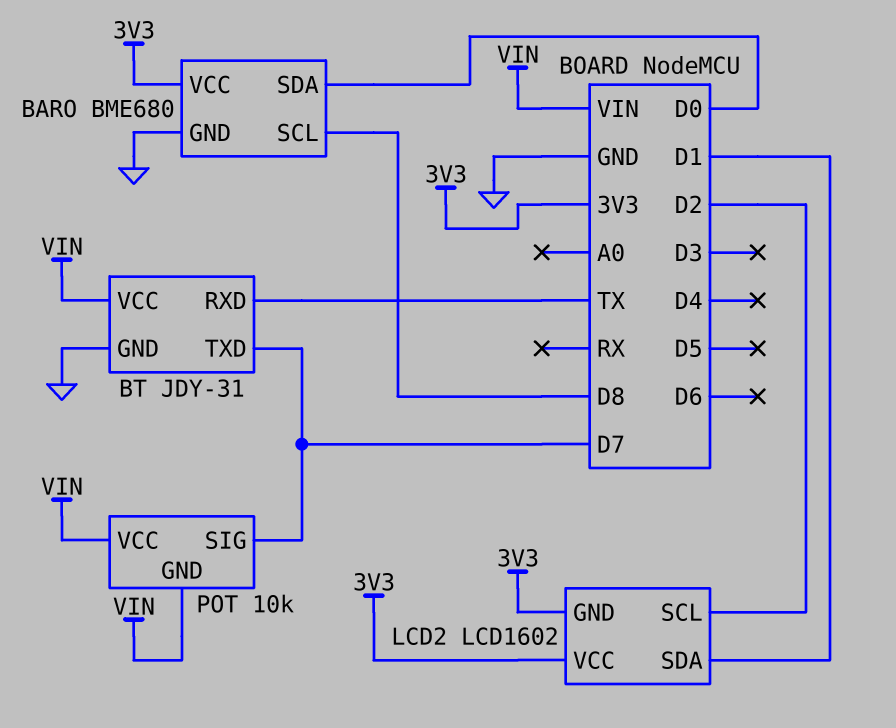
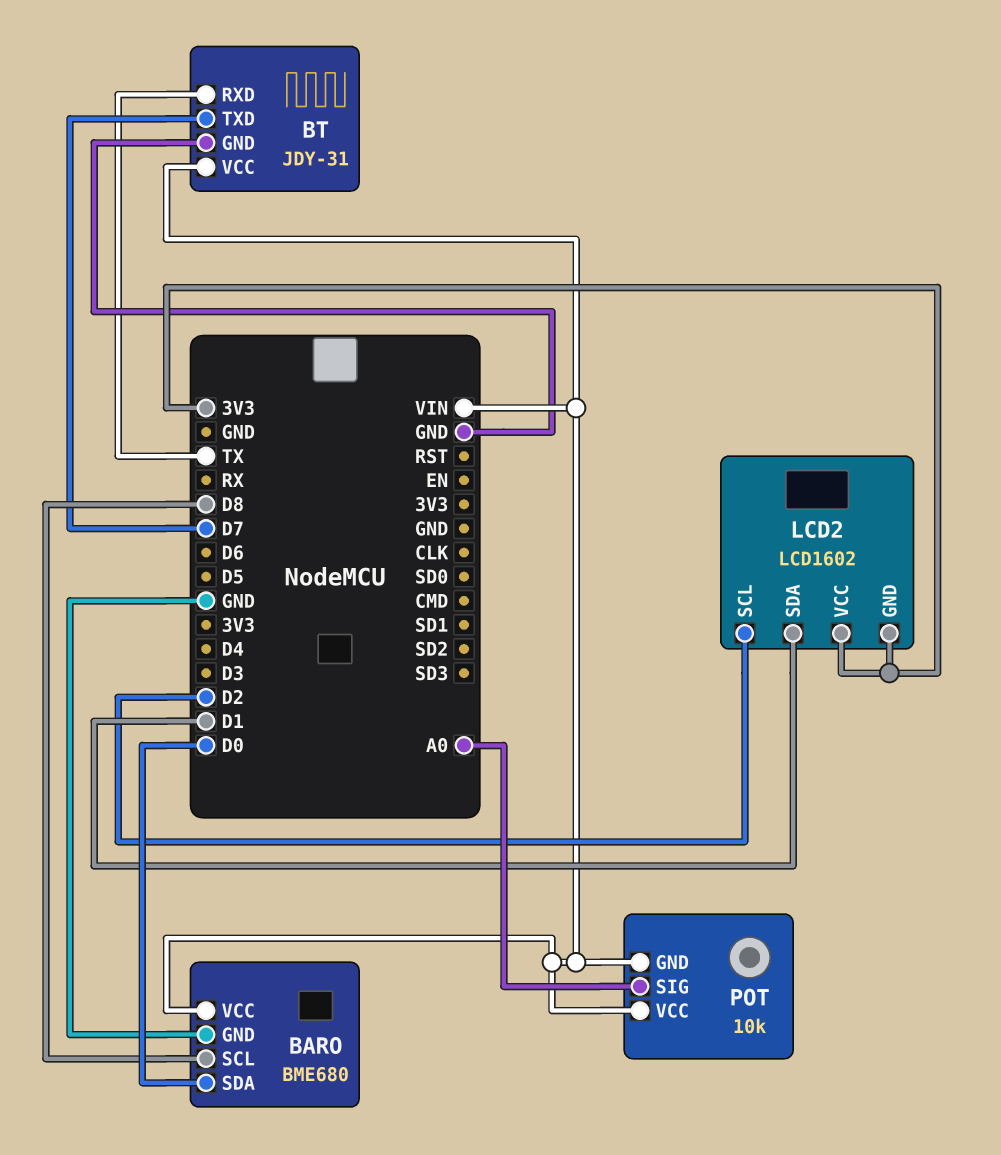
BARO pin VCC: 3V3 -> VIN
POT pin SIG: D7 -> A0

